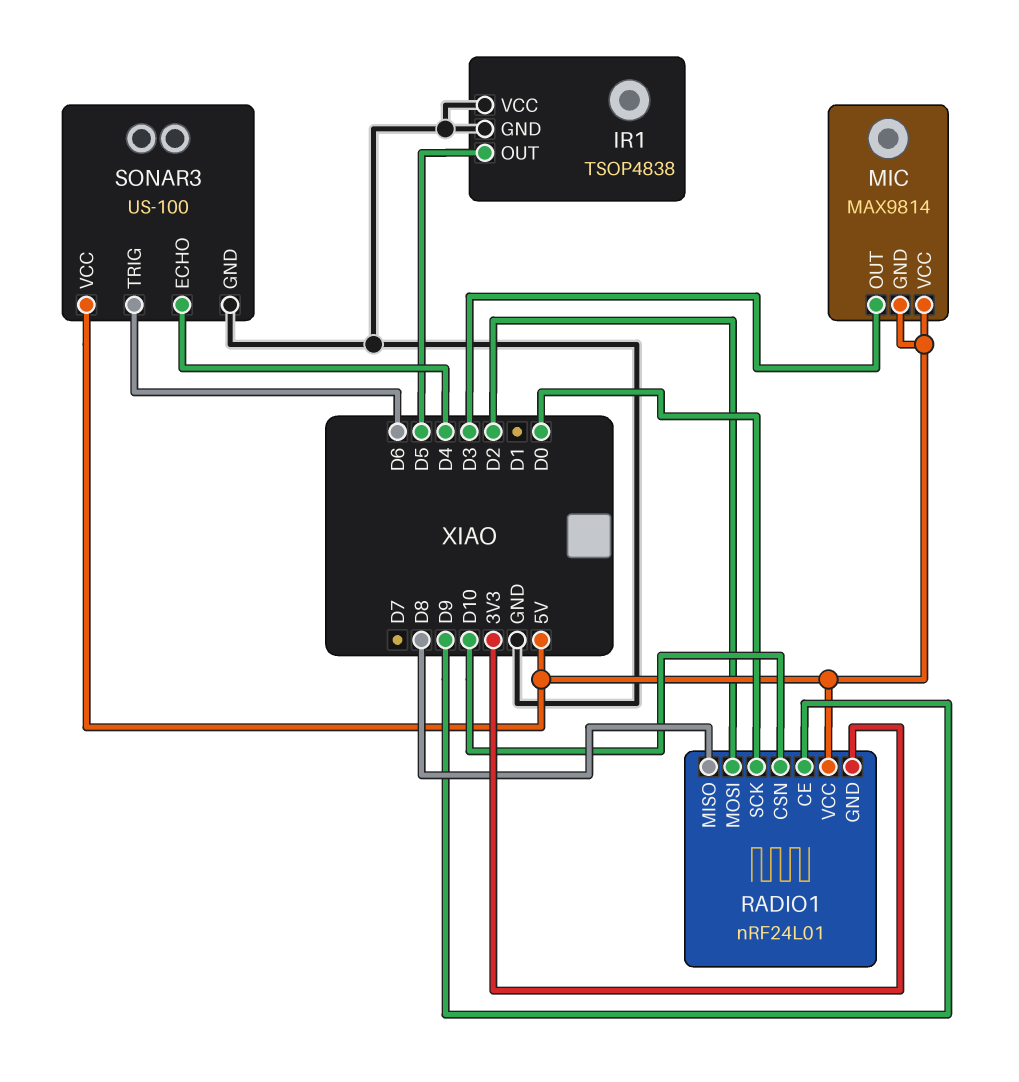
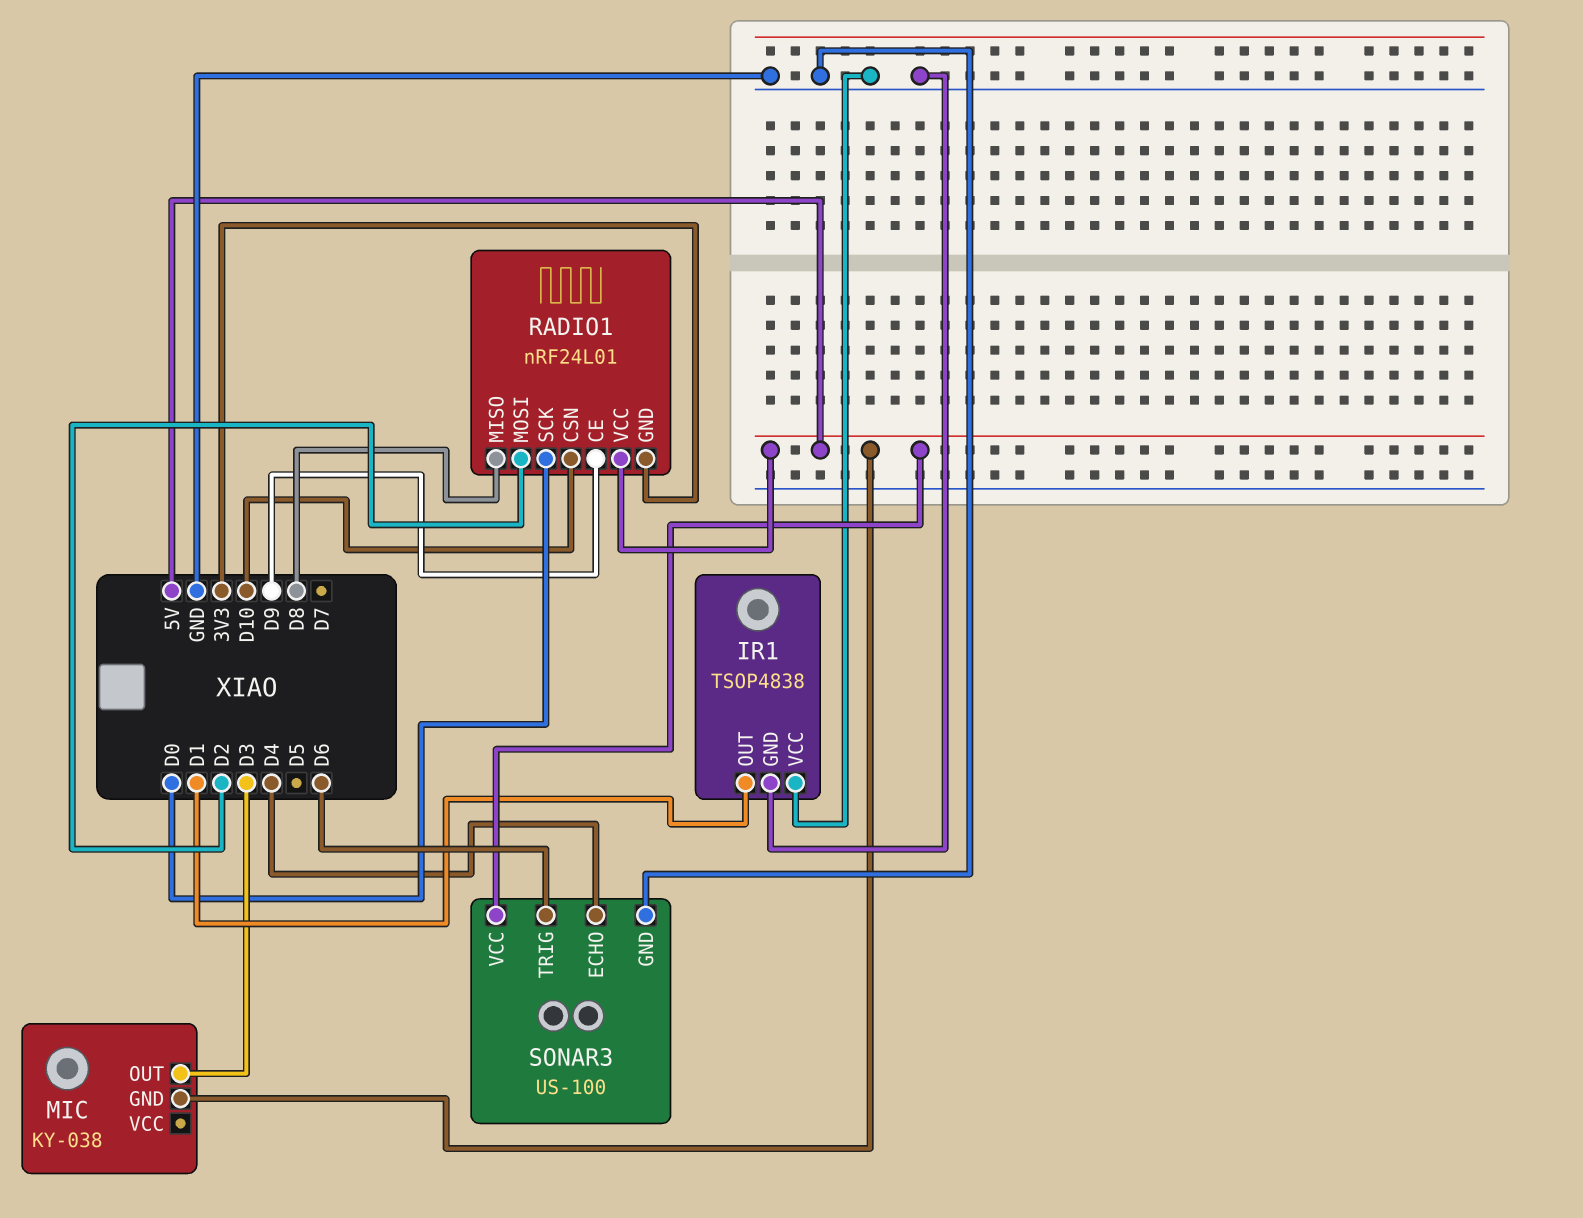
IR1 pin OUT: D5 -> D1
MIC: MAX9814 -> KY-038
MIC pin VCC: 5V -> none

